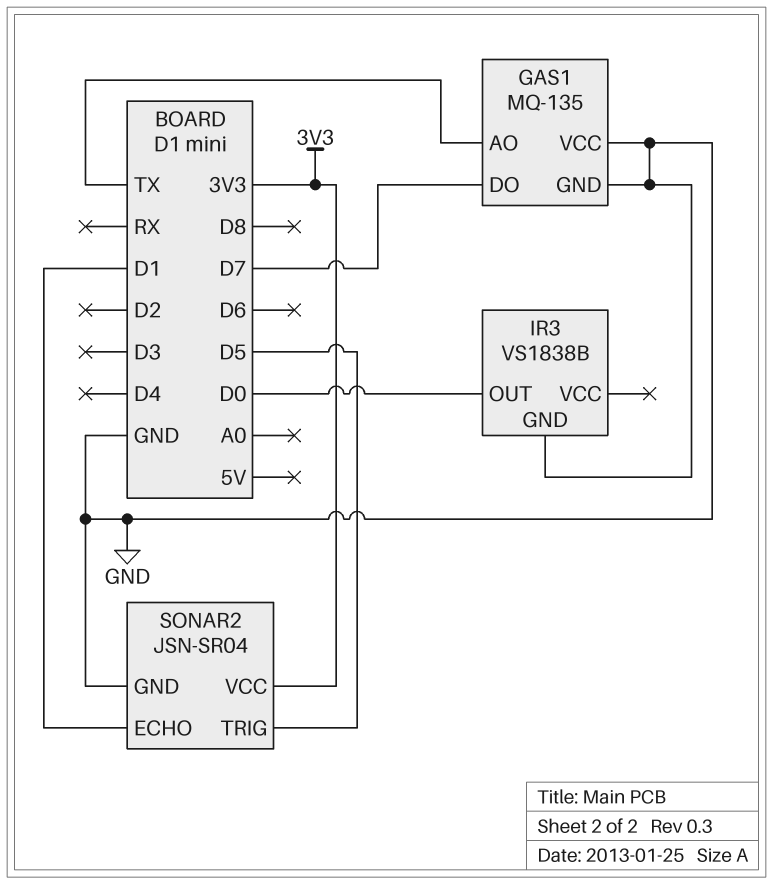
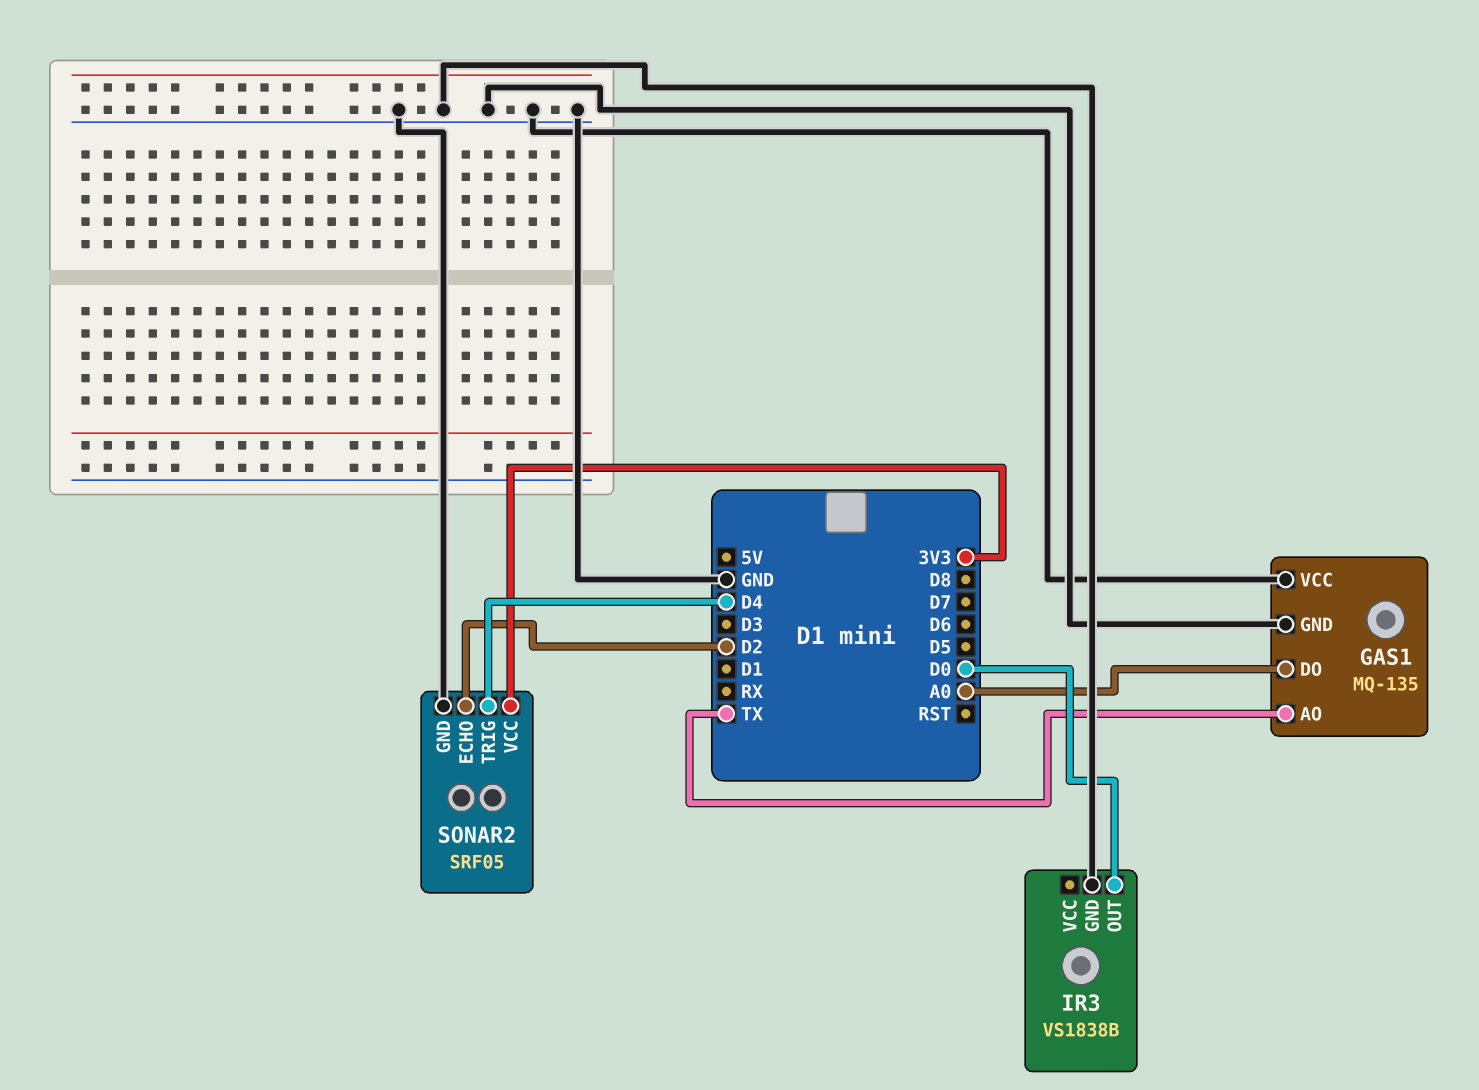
GAS1 pin DO: D7 -> A0
SONAR2: JSN-SR04 -> SRF05
SONAR2 pin ECHO: D1 -> D2
SONAR2 pin TRIG: D5 -> D4

